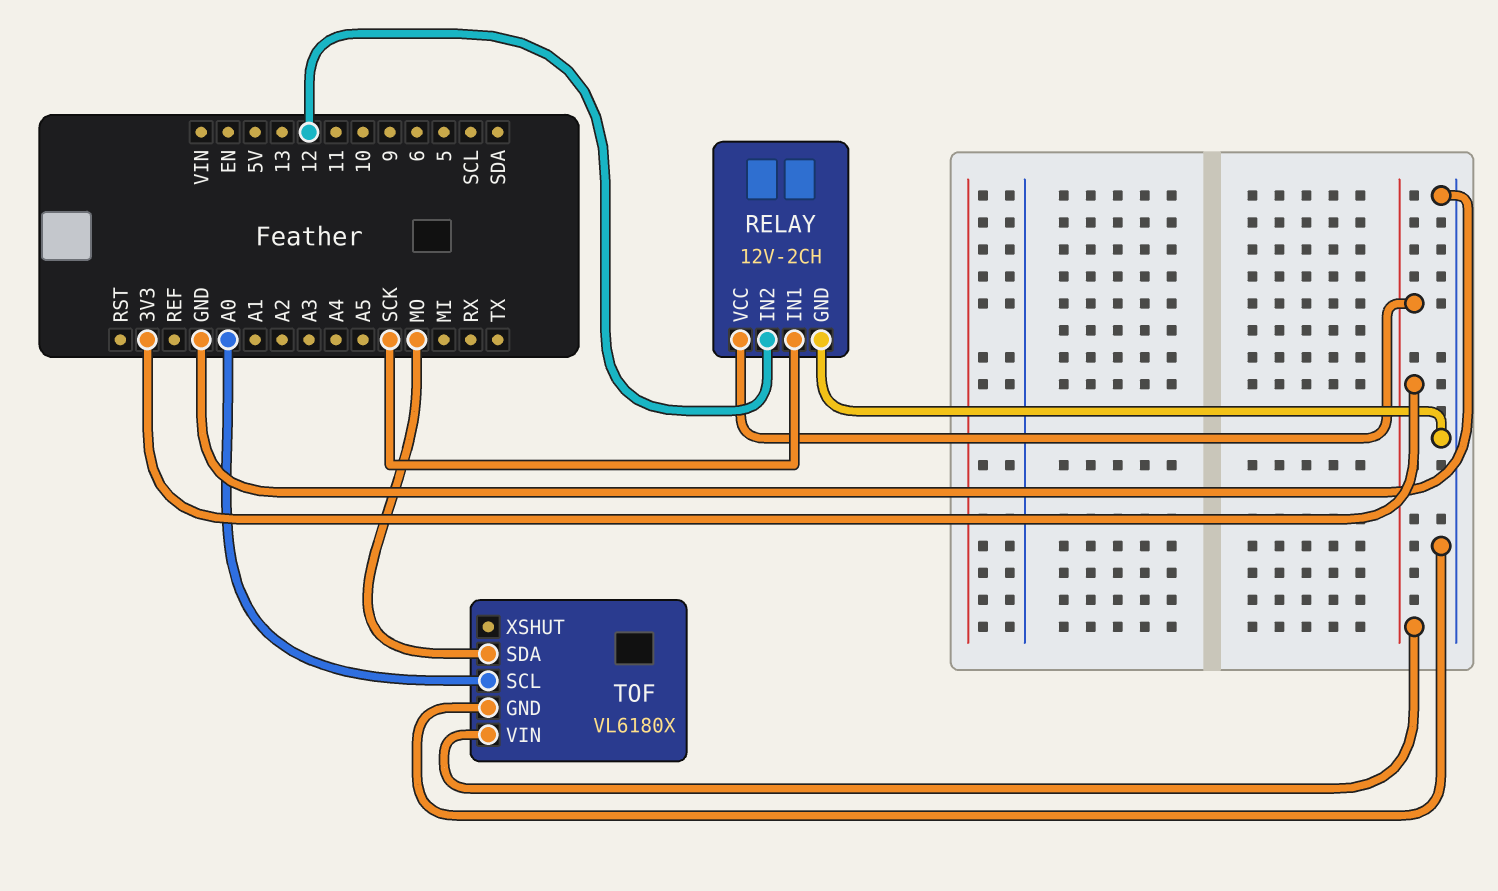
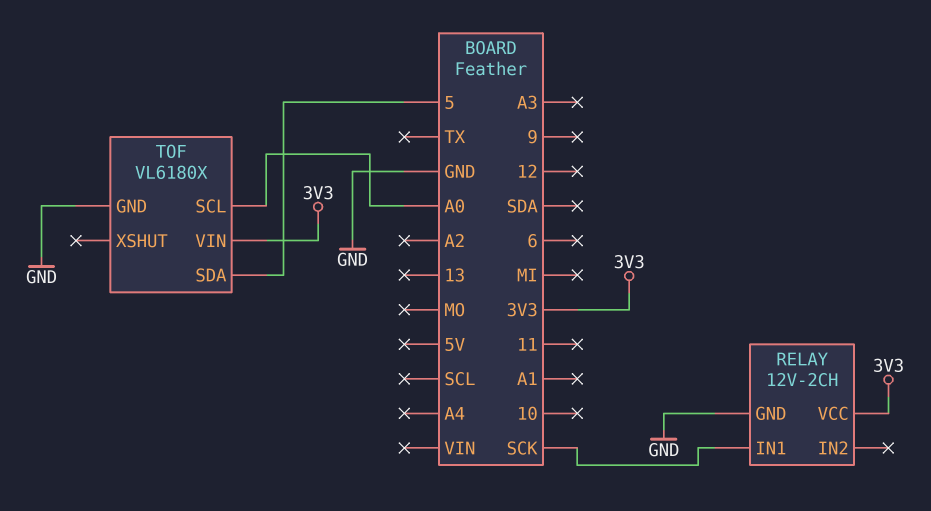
RELAY pin IN2: 12 -> none
TOF pin SDA: MO -> 5

